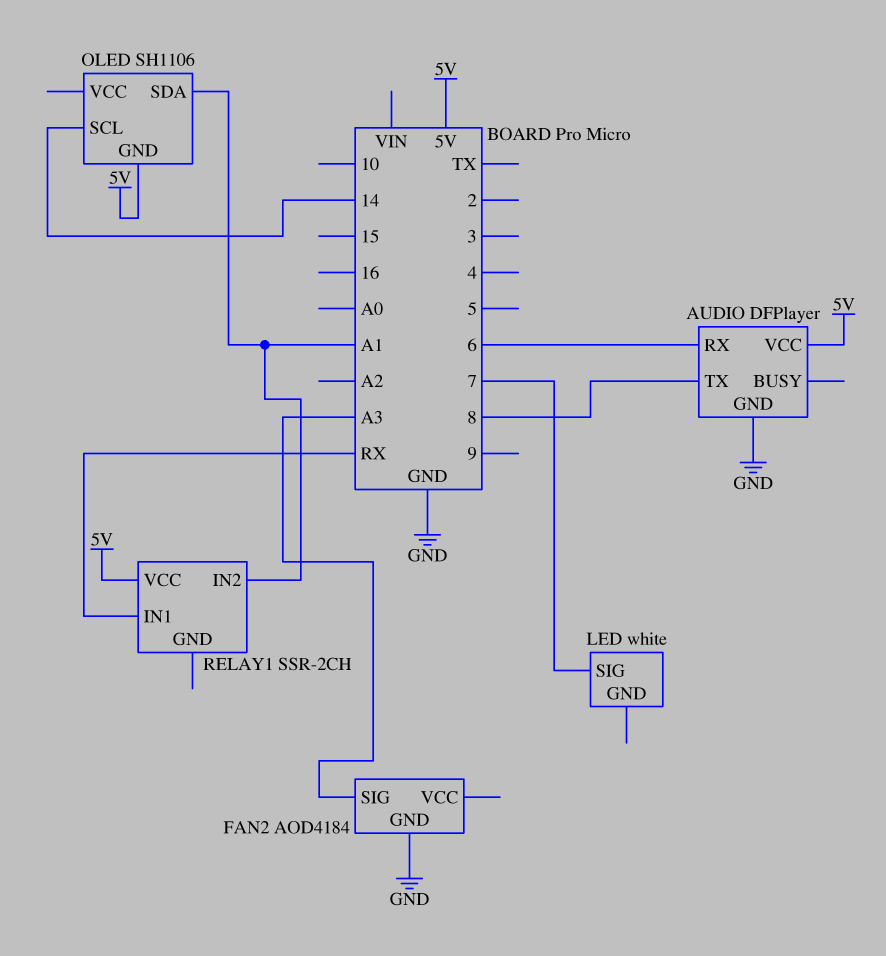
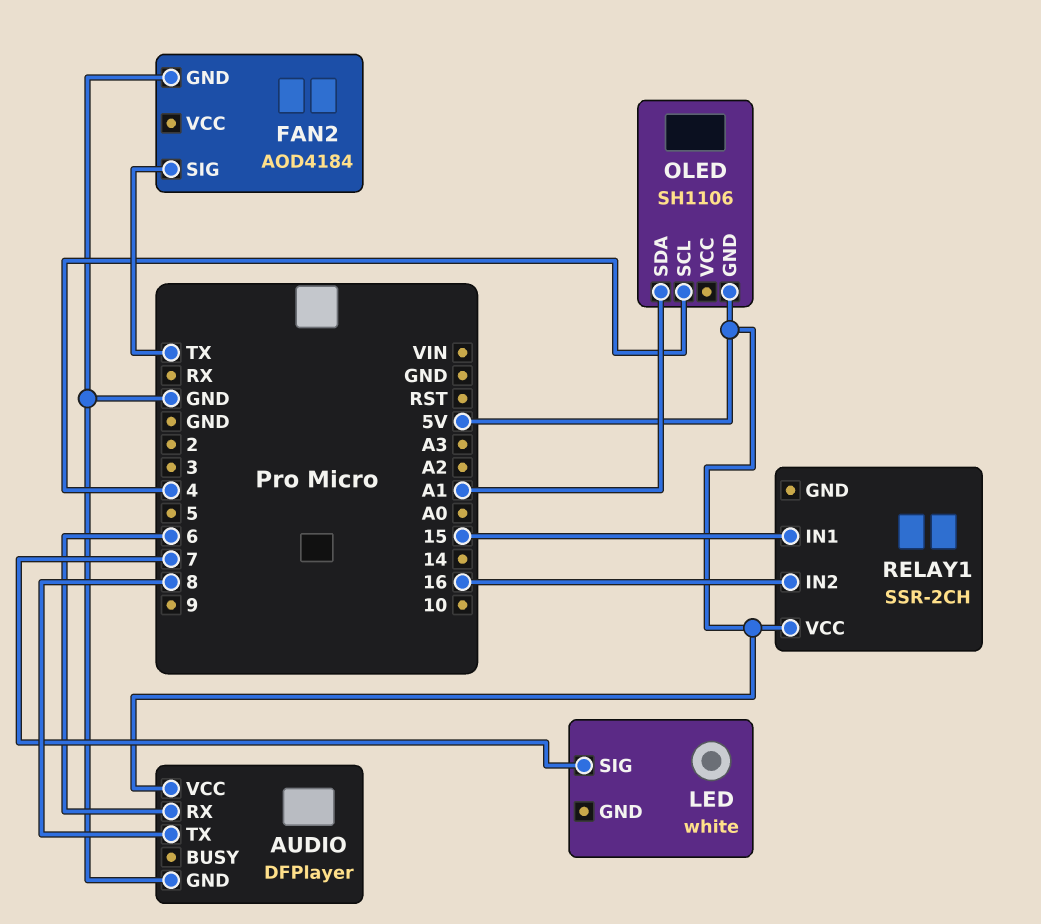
FAN2 pin SIG: A3 -> TX
OLED pin SCL: 14 -> 4
RELAY1 pin IN1: RX -> 15
RELAY1 pin IN2: A1 -> 16

